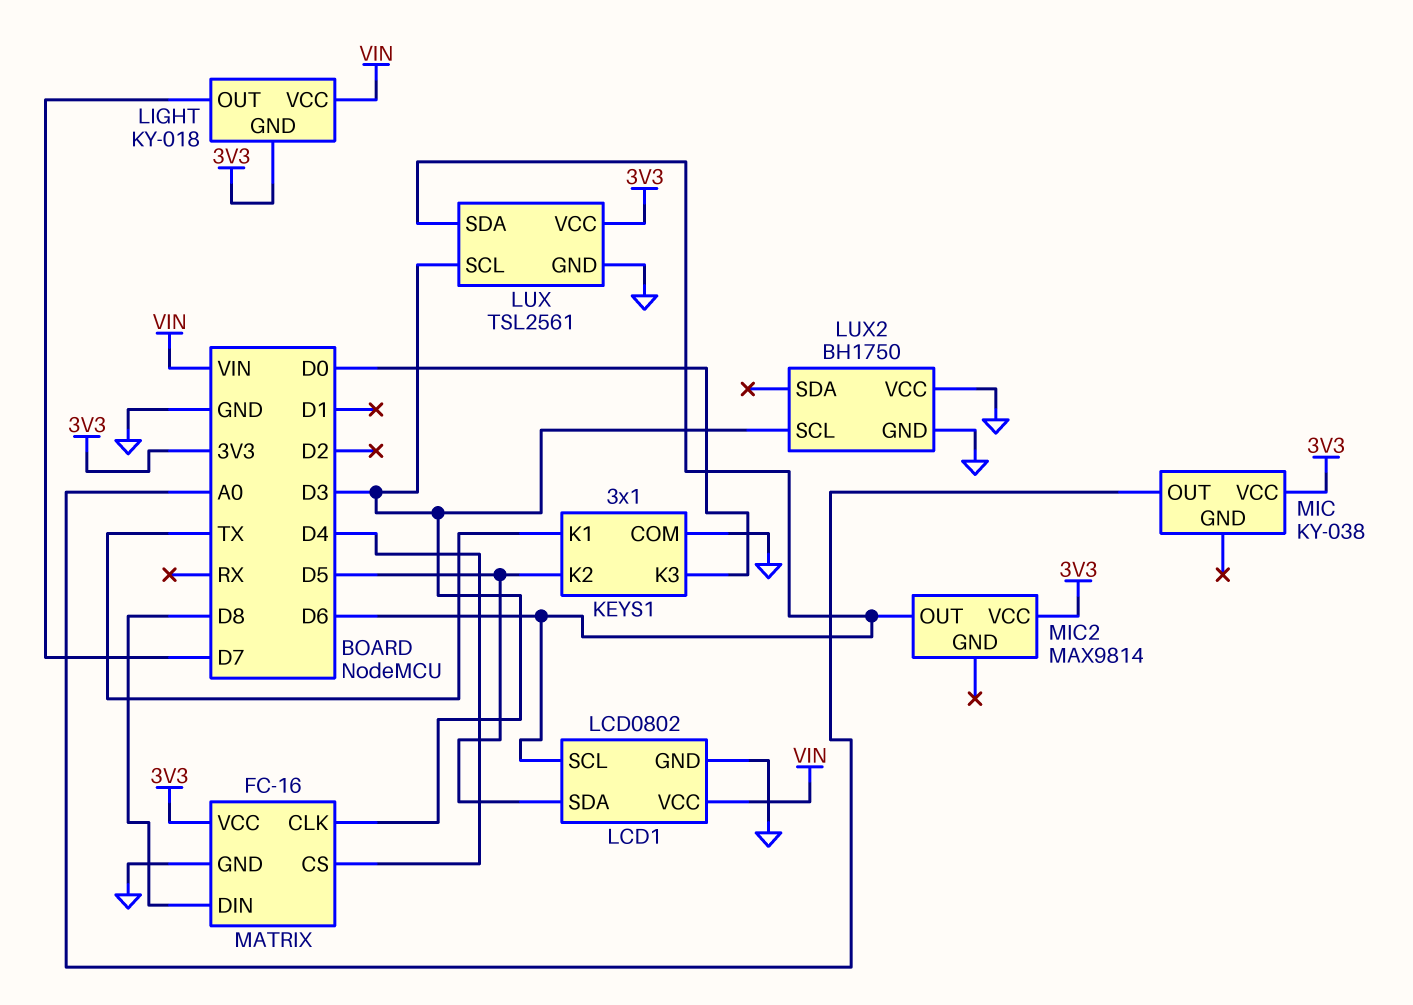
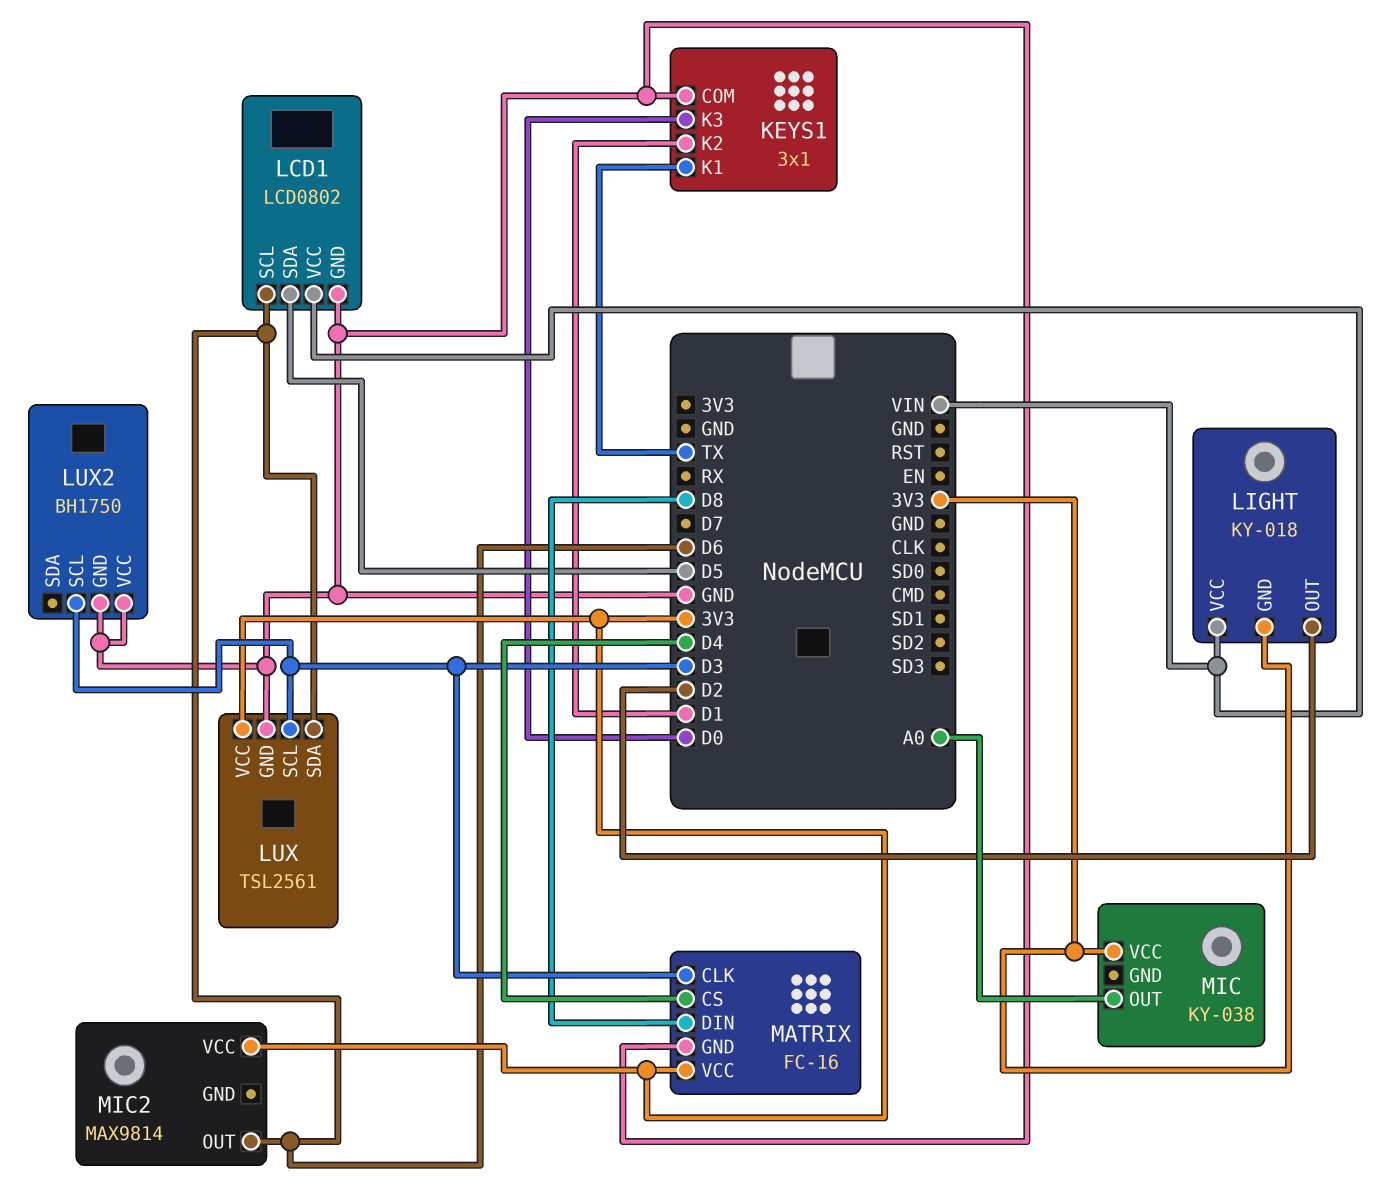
KEYS1 pin K2: D5 -> D1
LIGHT pin OUT: D7 -> D2

